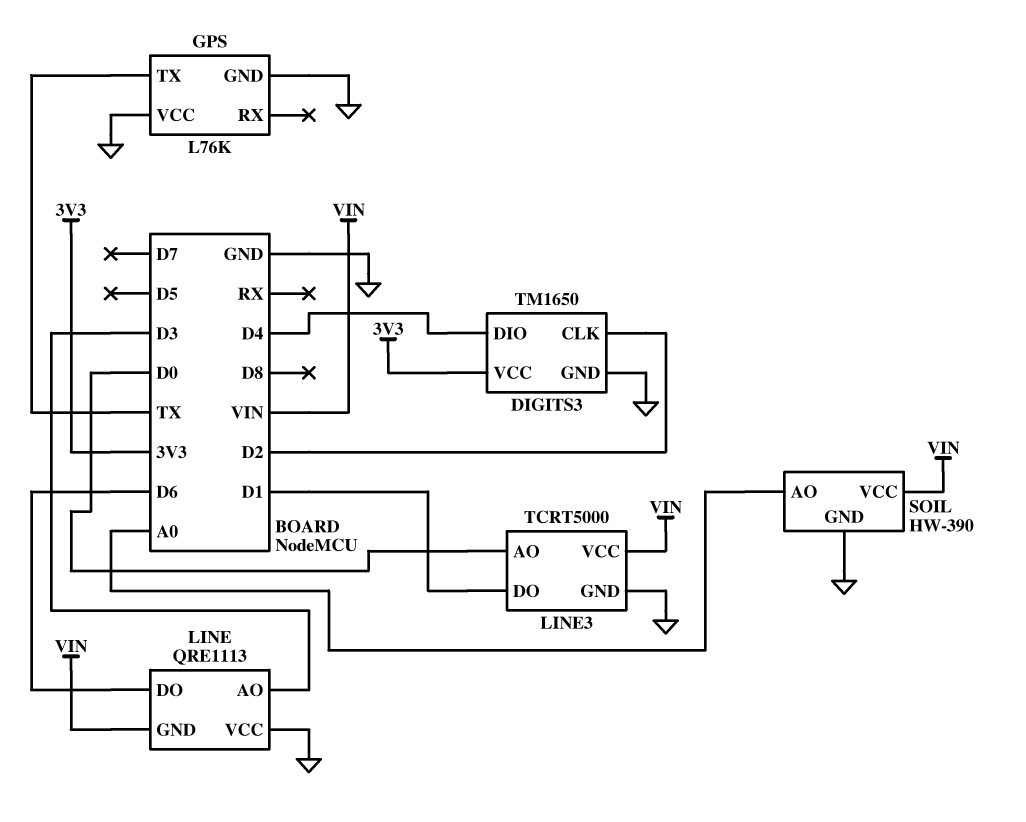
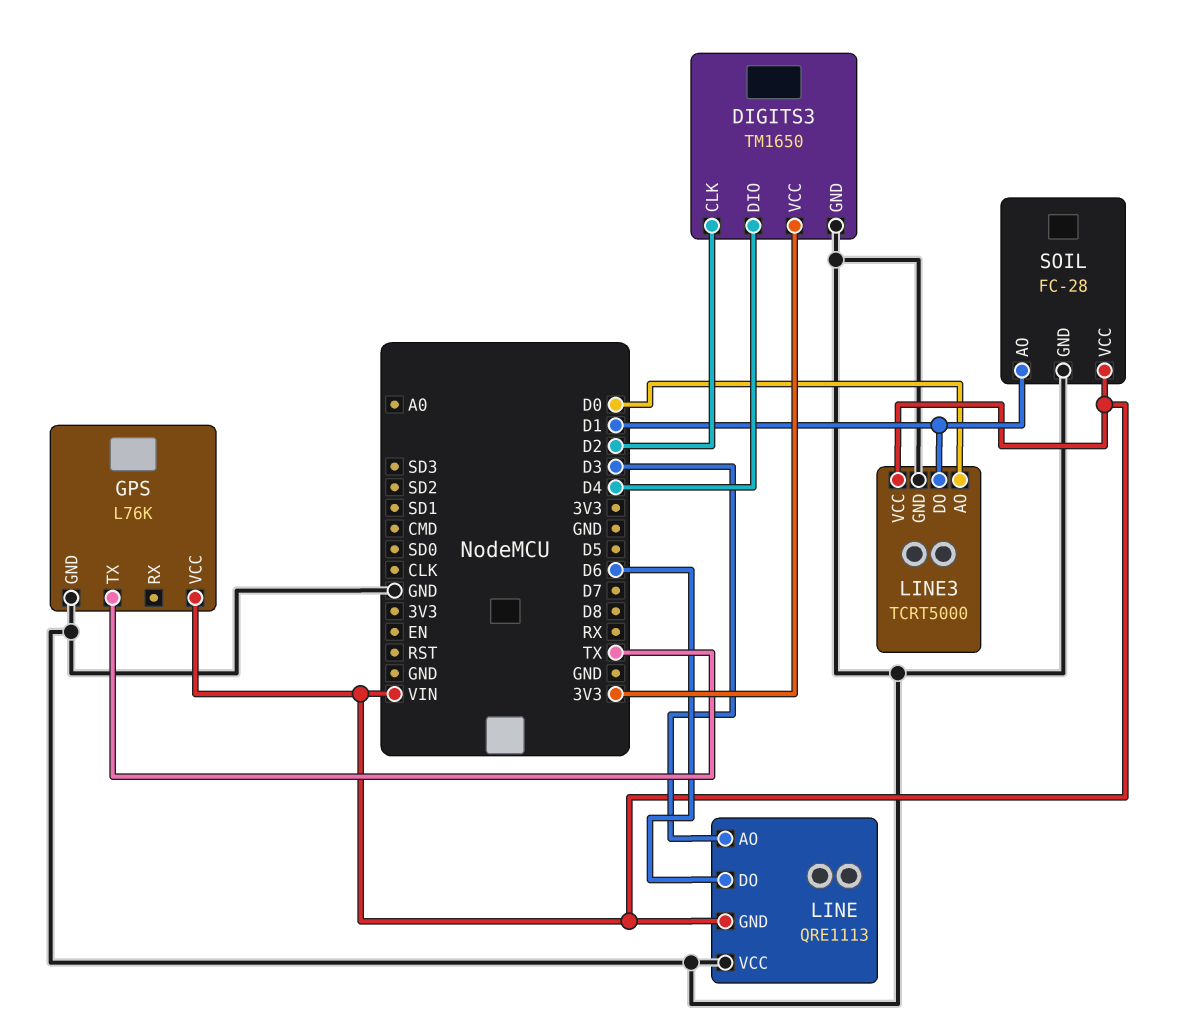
GPS pin VCC: GND -> VIN
SOIL: HW-390 -> FC-28
SOIL pin AO: A0 -> D1

